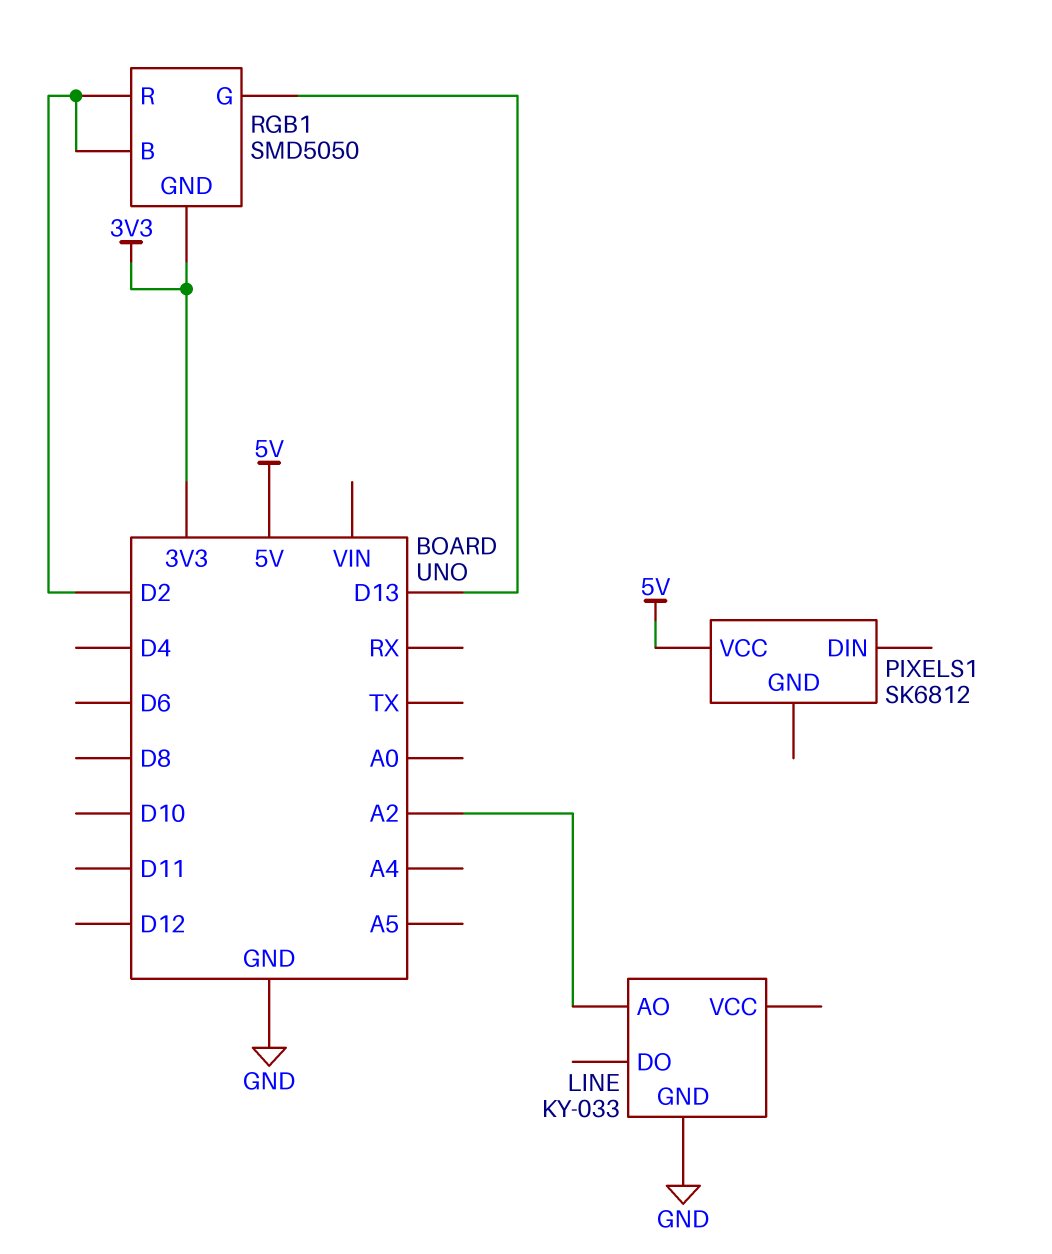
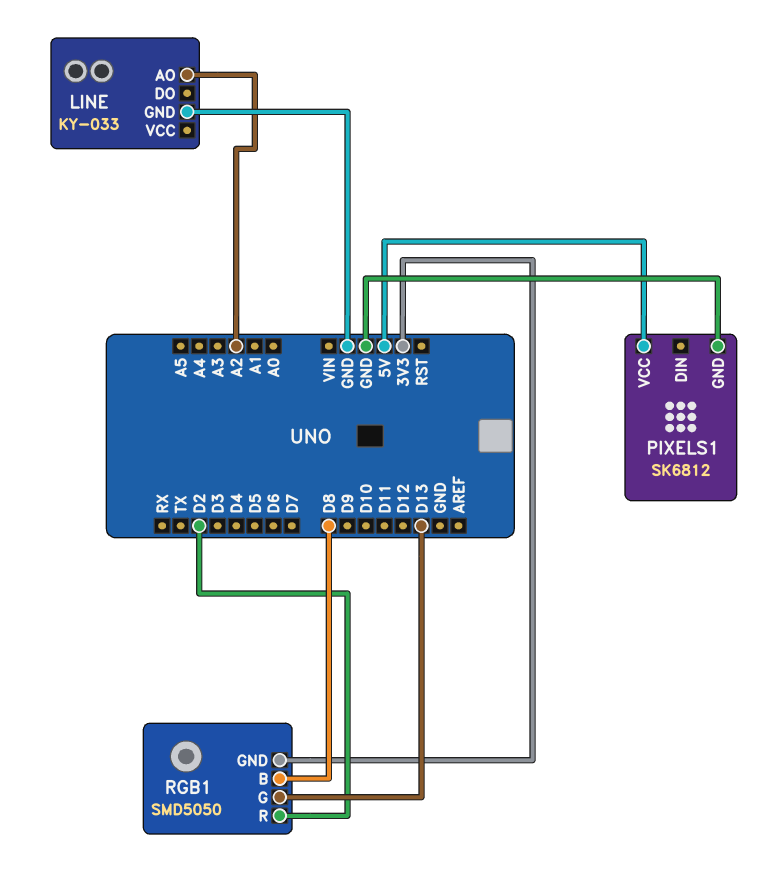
PIXELS1 pin GND: none -> GND
RGB1 pin B: D2 -> D8

